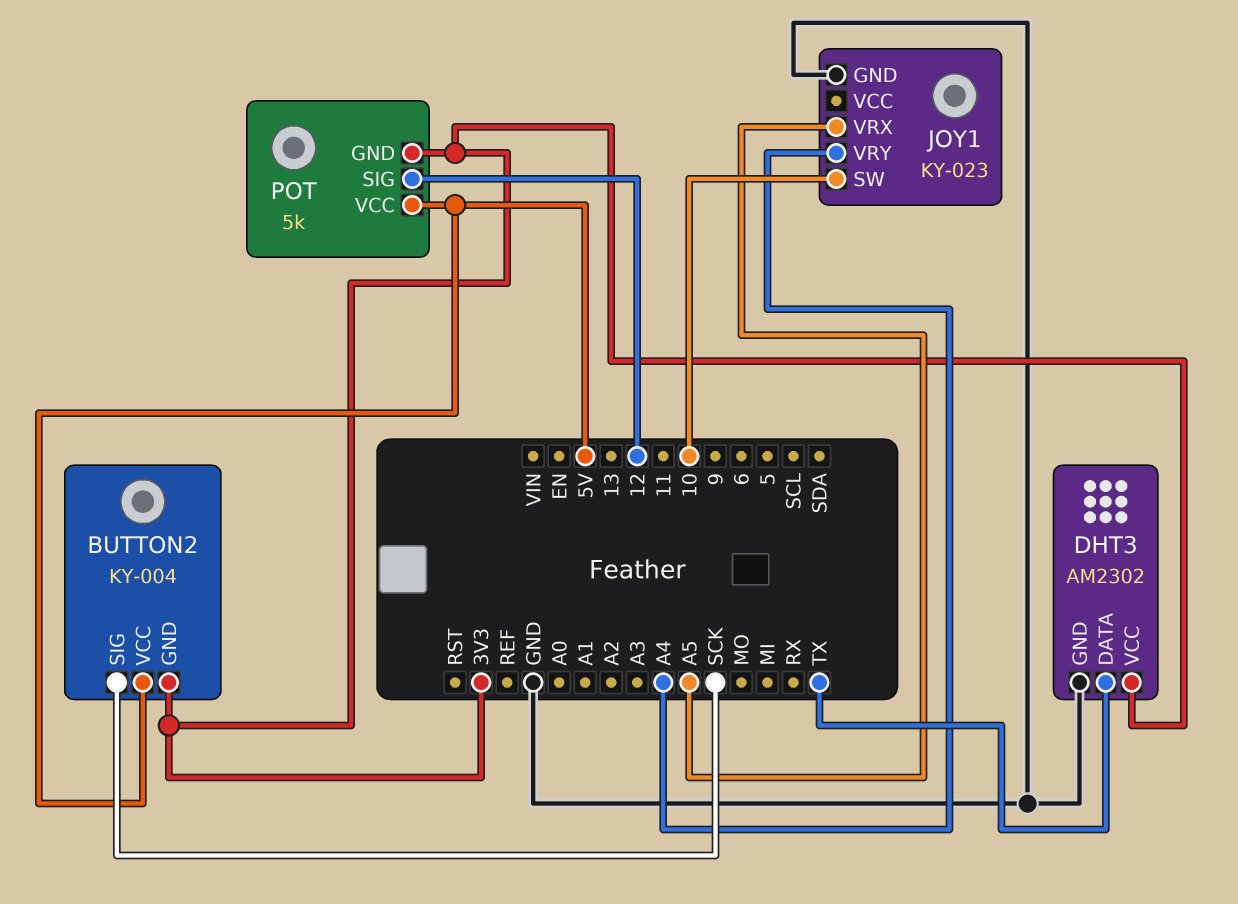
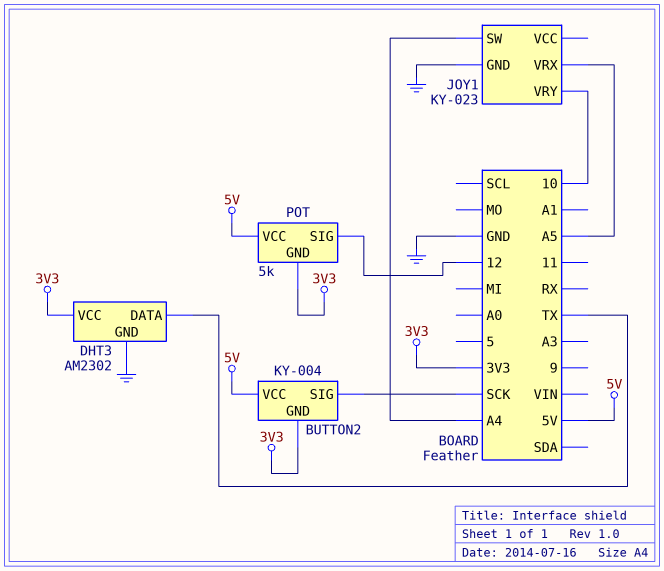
JOY1 pin SW: 10 -> A4
JOY1 pin VRY: A4 -> 10

